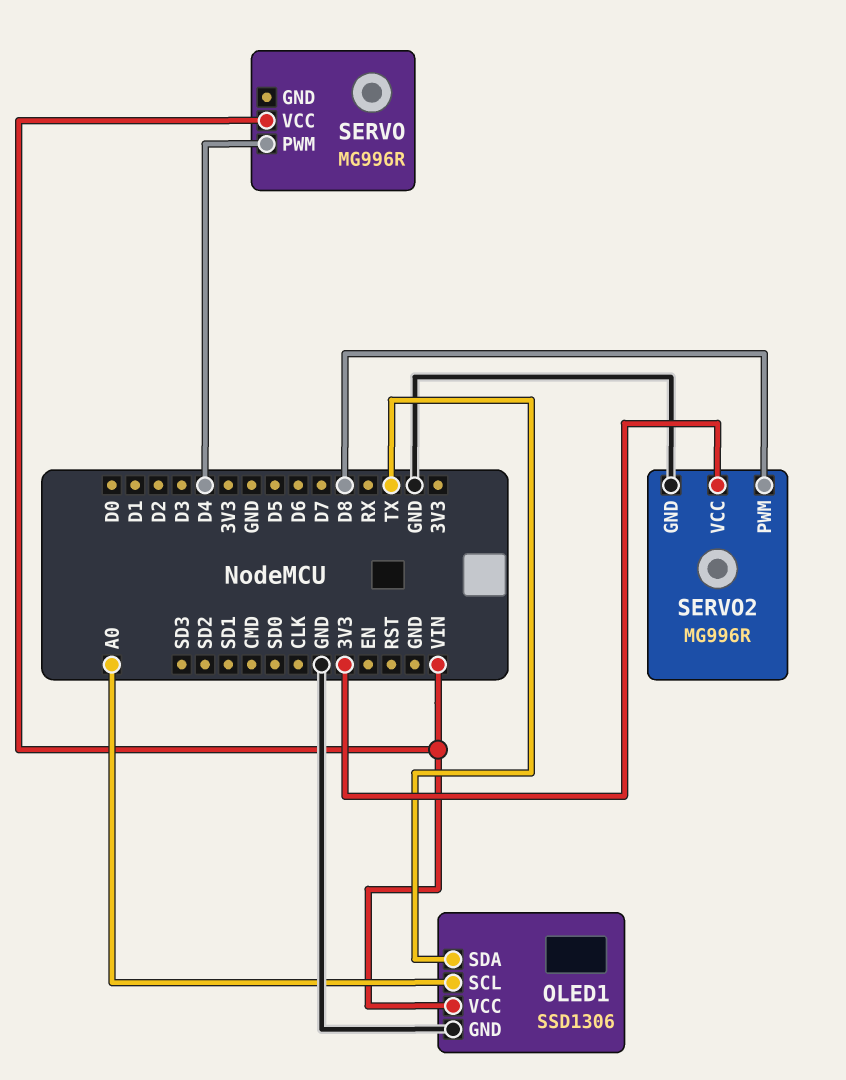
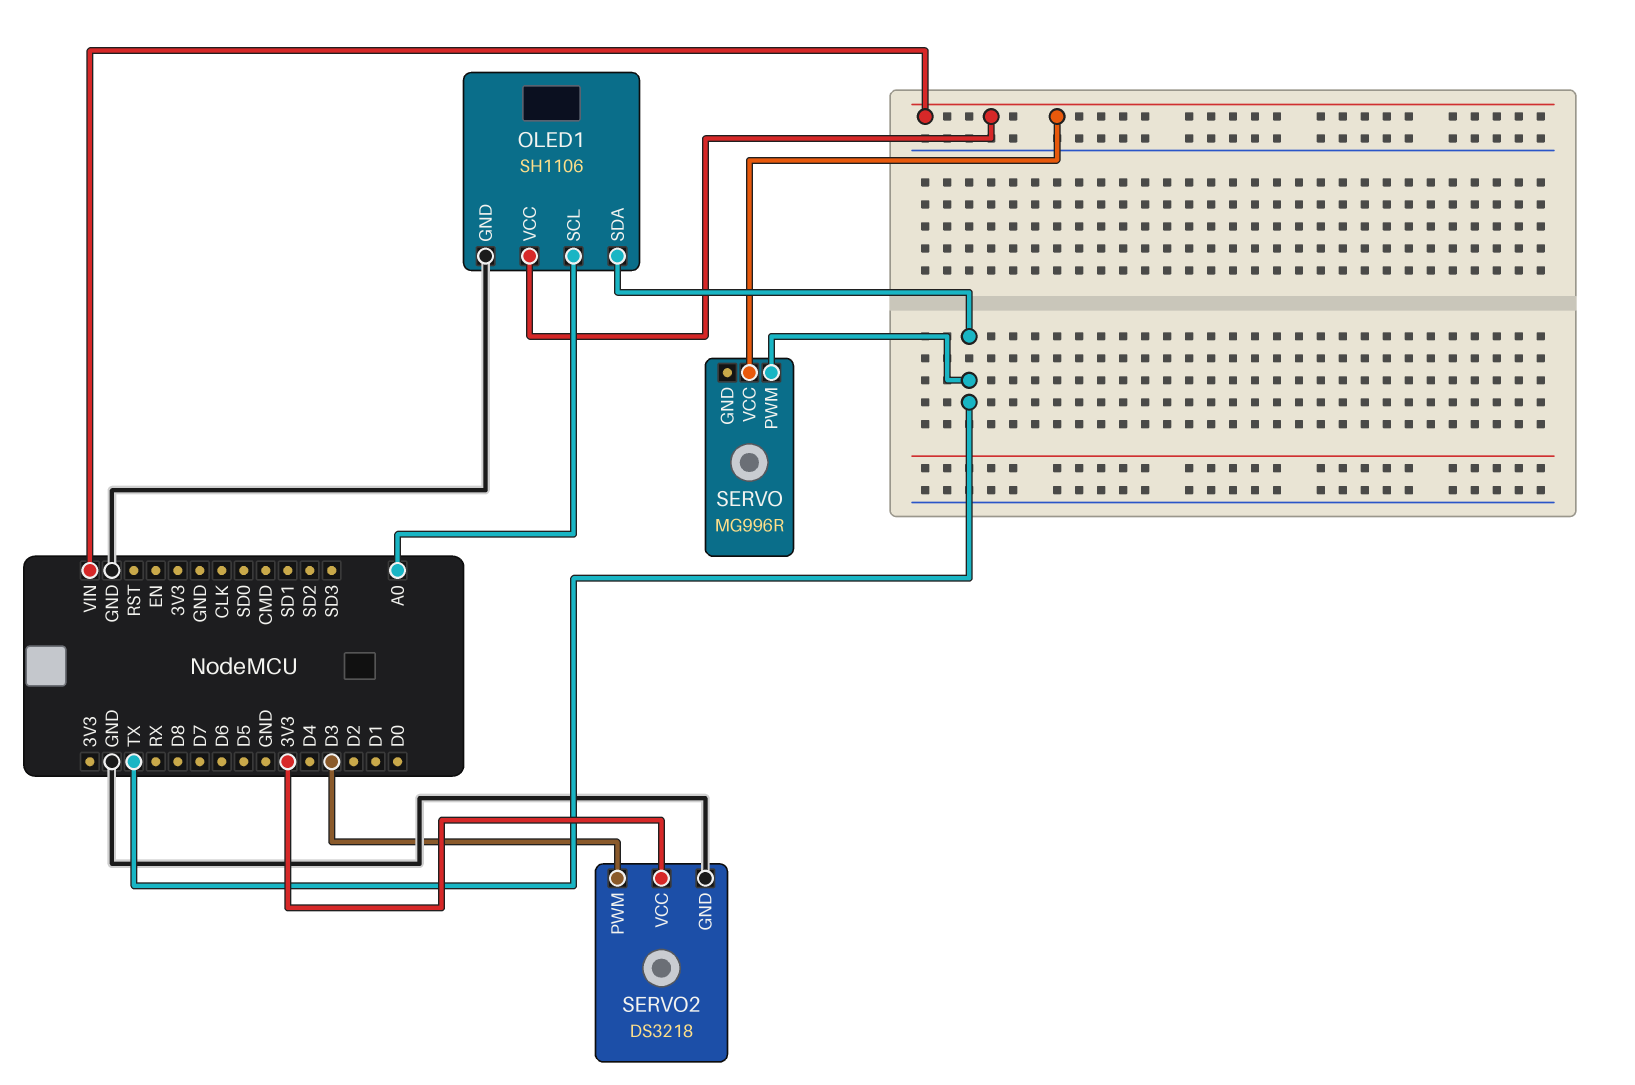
OLED1: SSD1306 -> SH1106
SERVO pin PWM: D4 -> TX
SERVO2: MG996R -> DS3218
SERVO2 pin PWM: D8 -> D3

